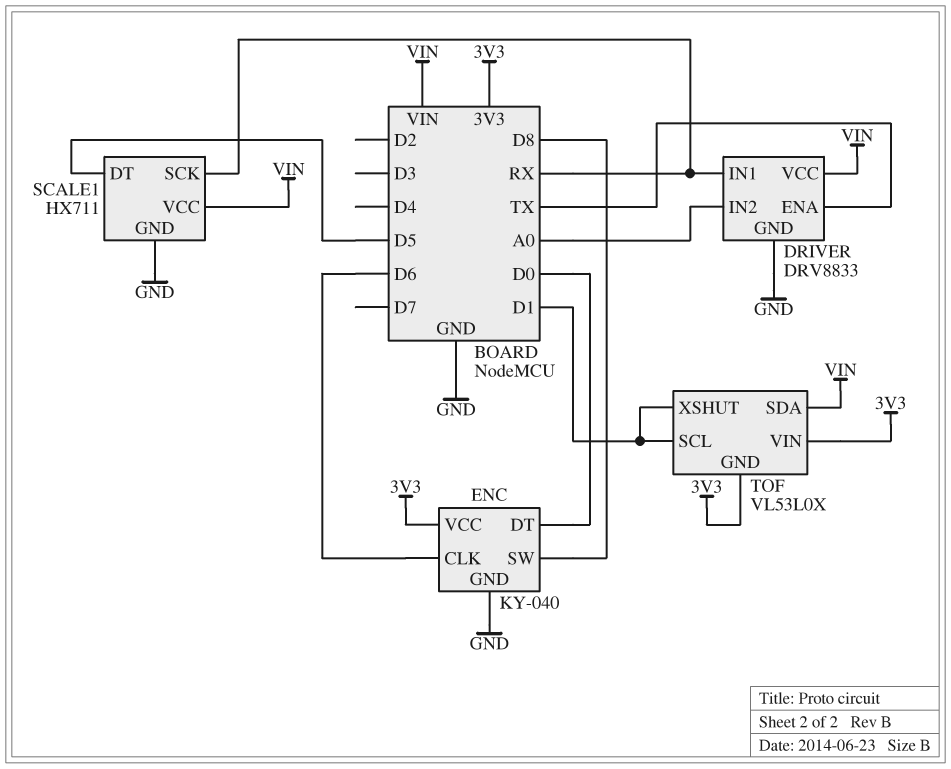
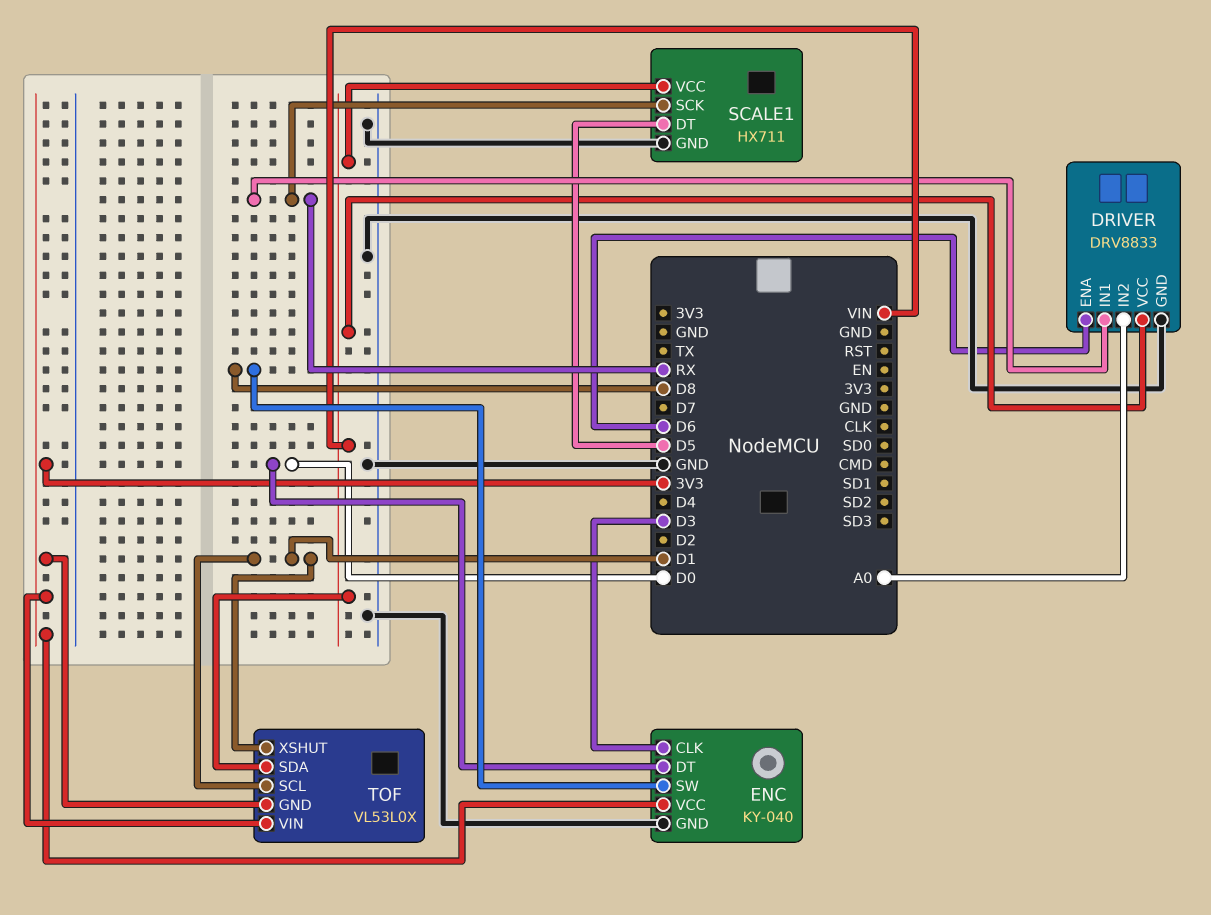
DRIVER pin ENA: TX -> D6
ENC pin CLK: D6 -> D3

